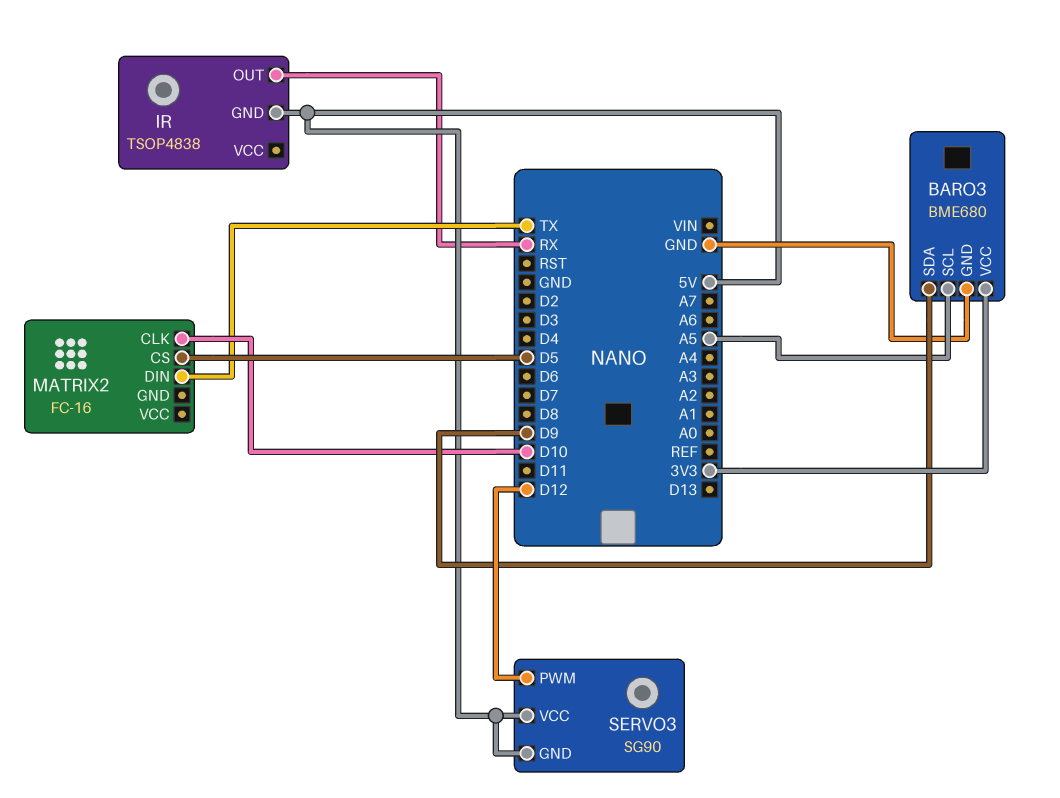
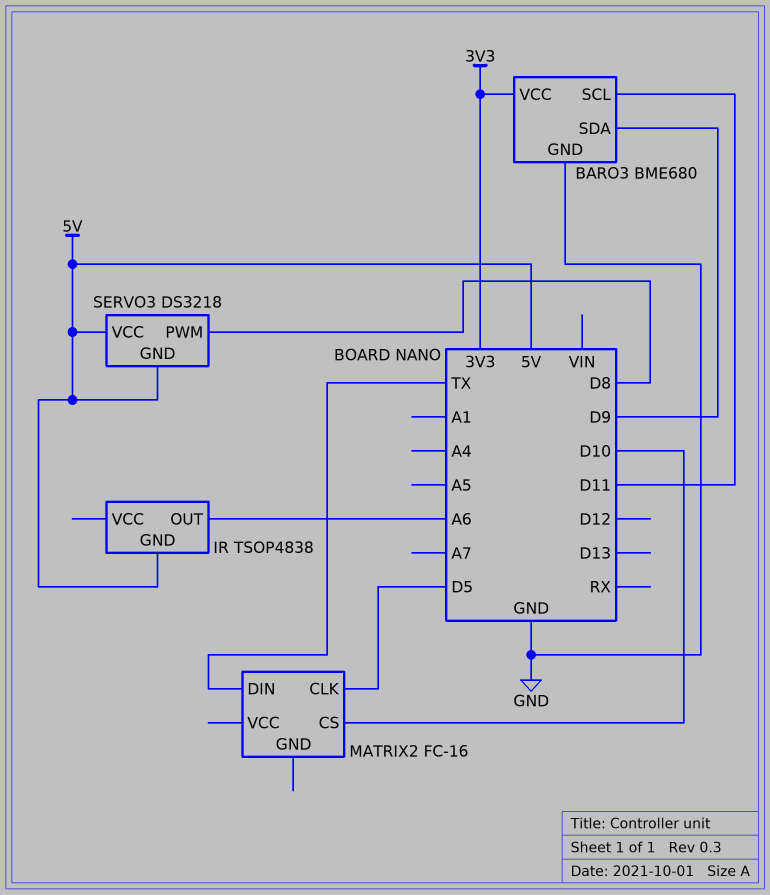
BARO3 pin SCL: A5 -> D11
IR pin OUT: RX -> A6
MATRIX2 pin CLK: D10 -> D5
MATRIX2 pin CS: D5 -> D10
SERVO3: SG90 -> DS3218
SERVO3 pin PWM: D12 -> D8

